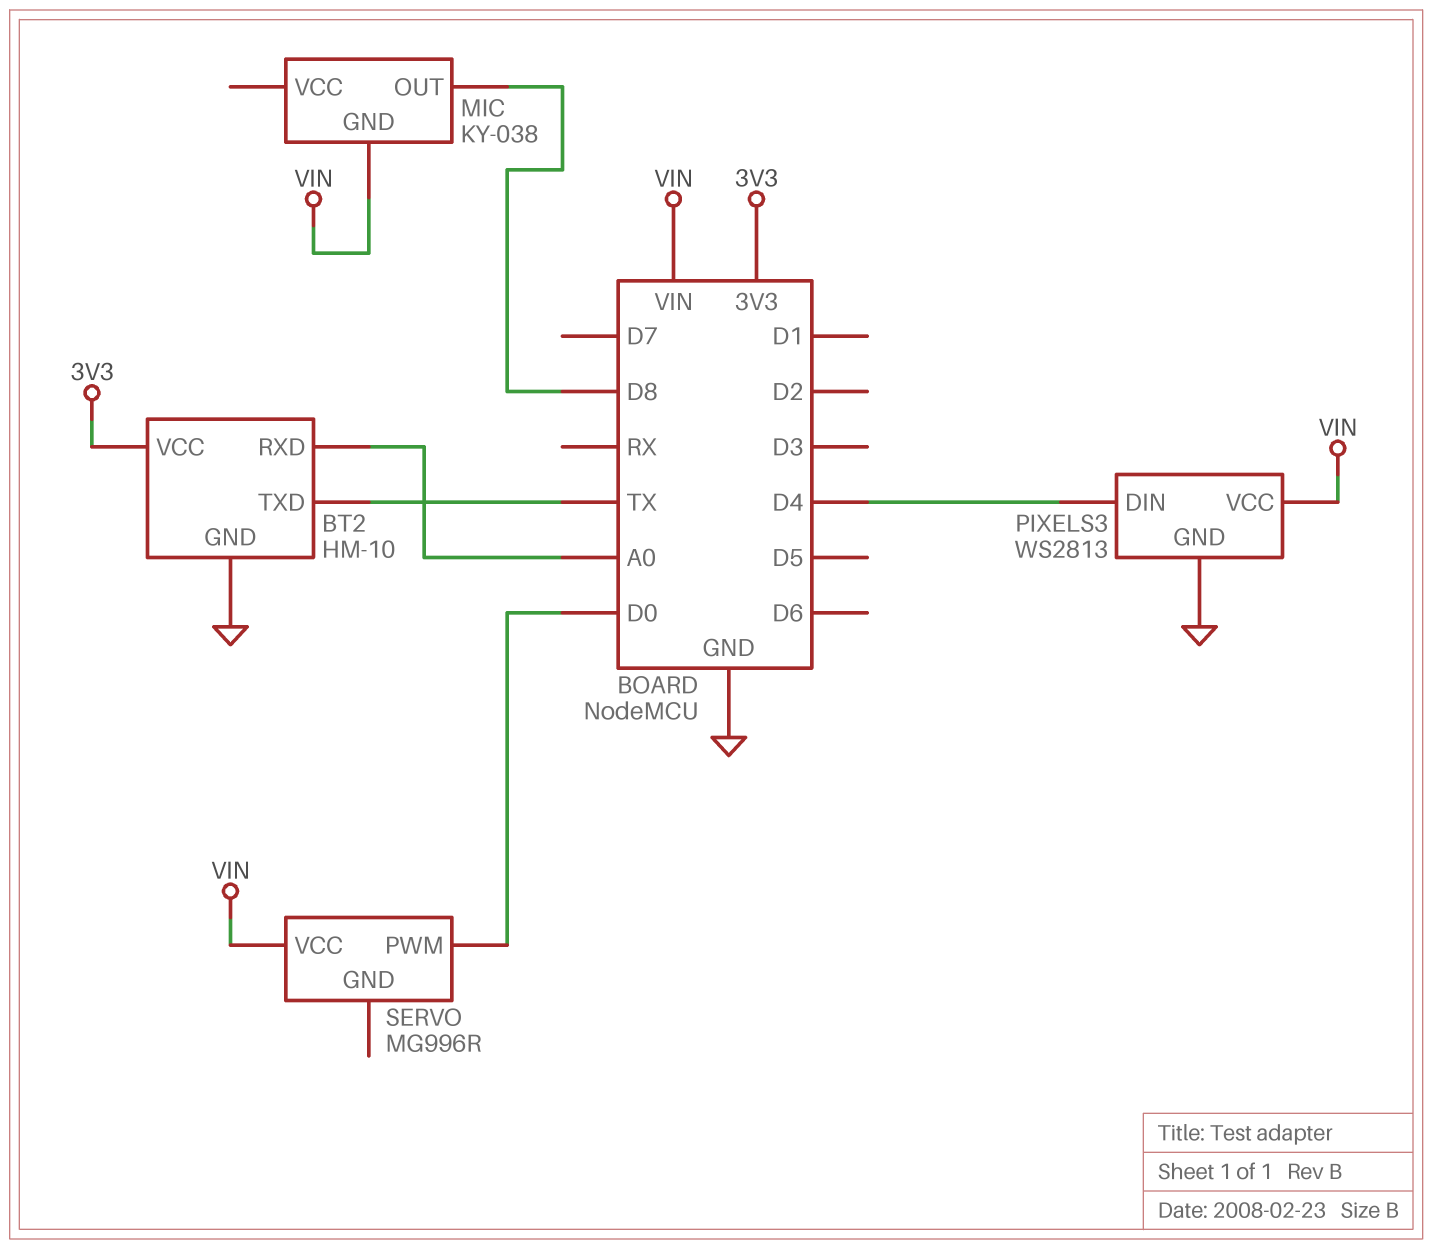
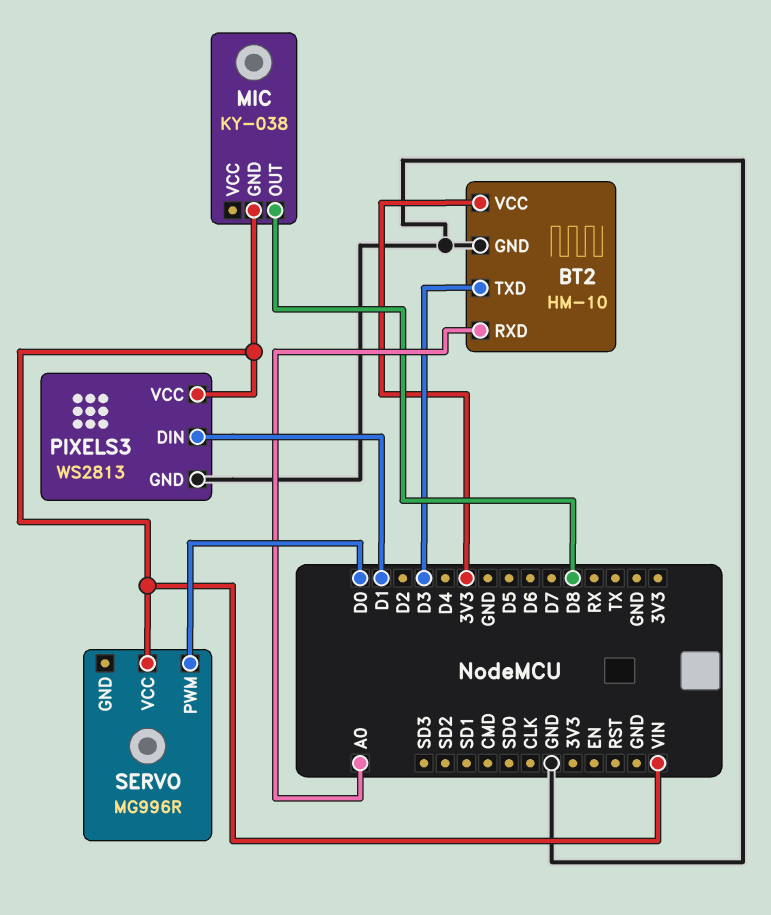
BT2 pin TXD: TX -> D3
PIXELS3 pin DIN: D4 -> D1

